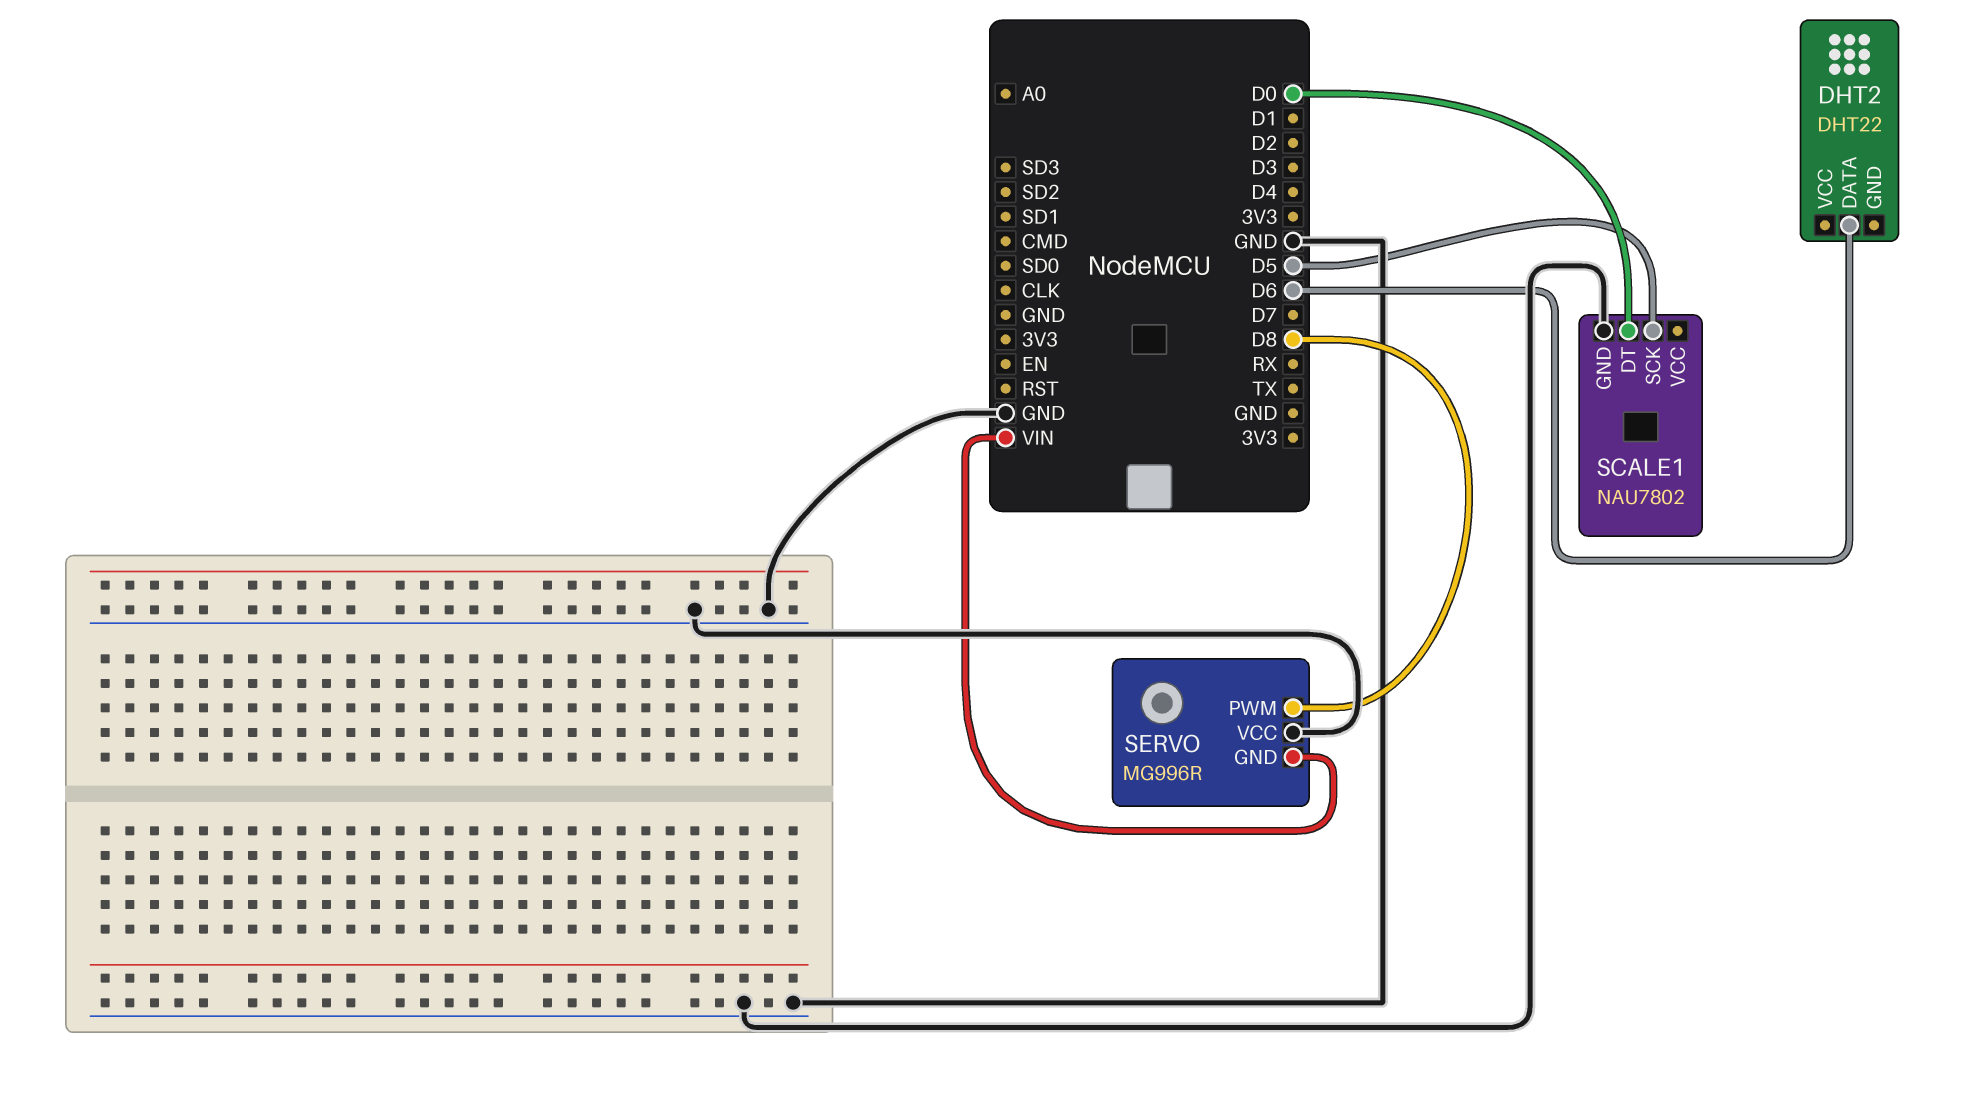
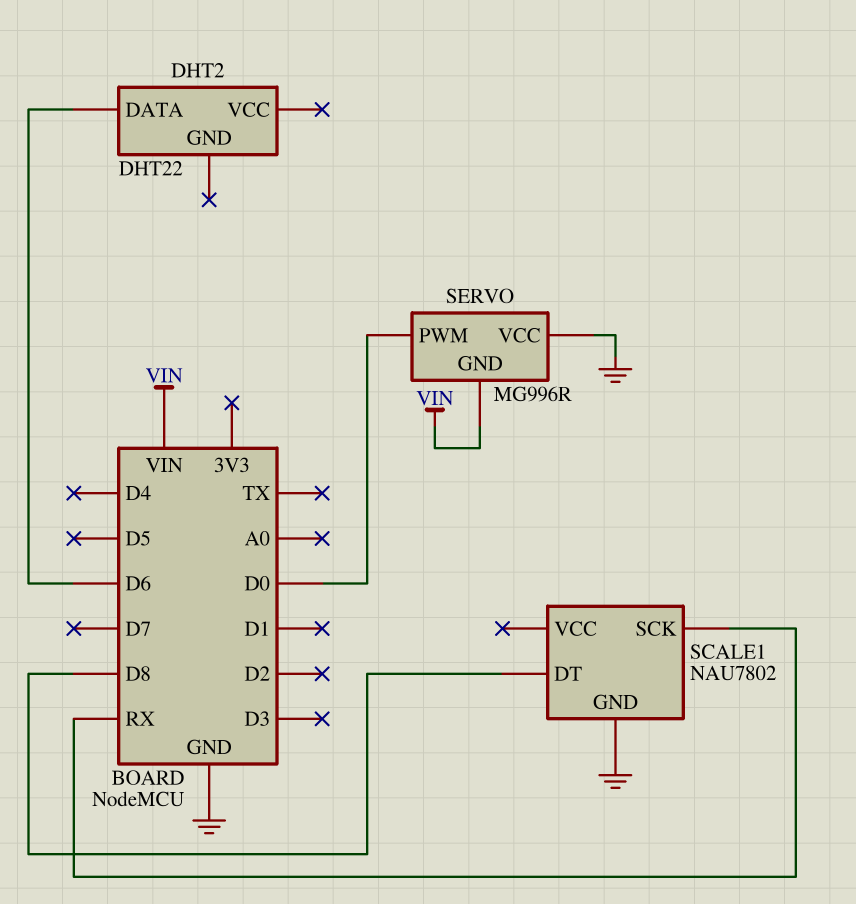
SCALE1 pin DT: D0 -> D8
SCALE1 pin SCK: D5 -> RX
SERVO pin PWM: D8 -> D0

